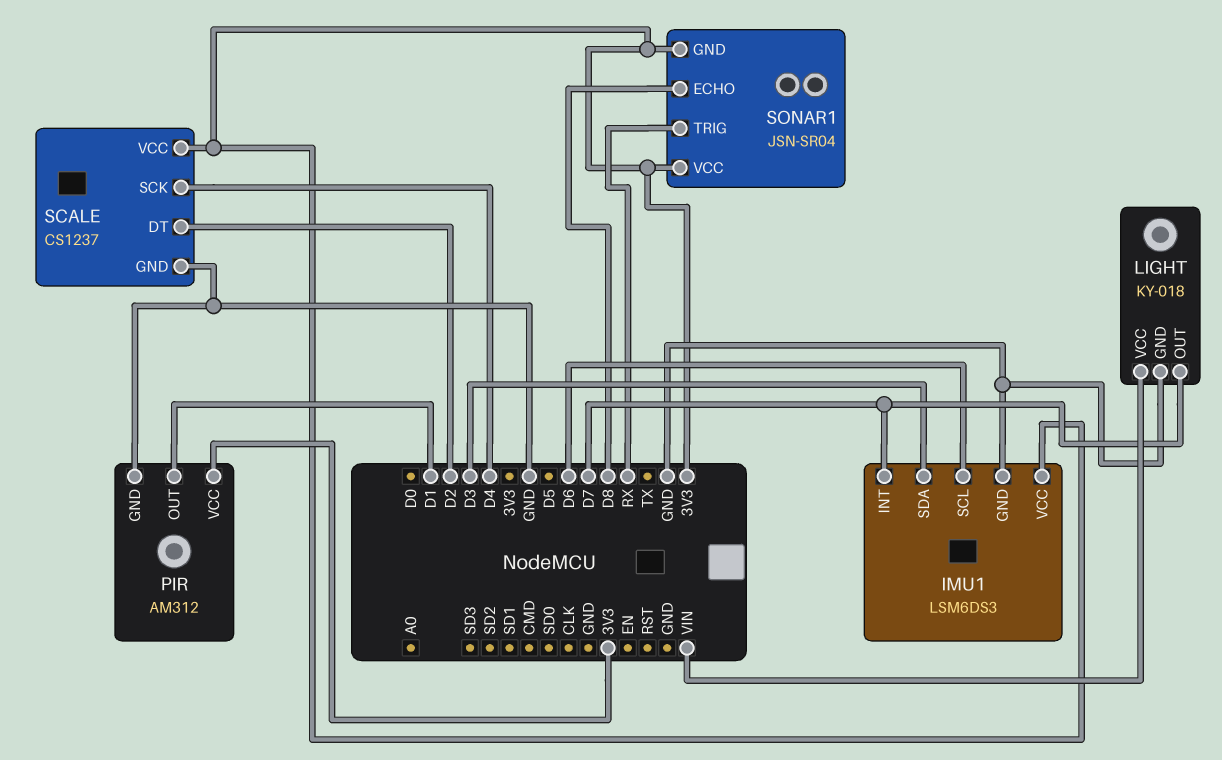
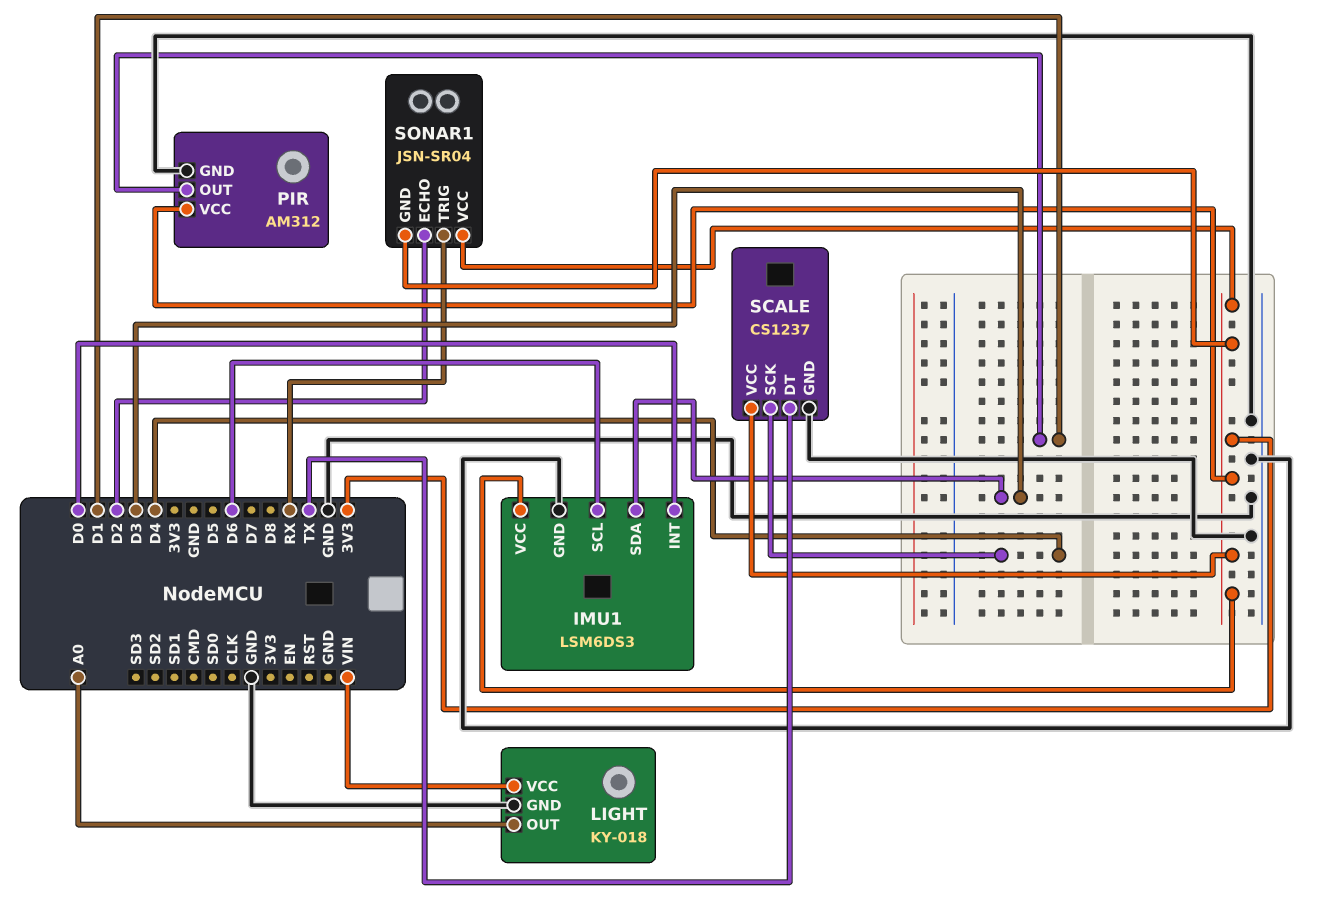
IMU1 pin INT: D7 -> D0
LIGHT pin OUT: D7 -> A0
SCALE pin DT: D2 -> TX
SONAR1 pin ECHO: D8 -> D2

